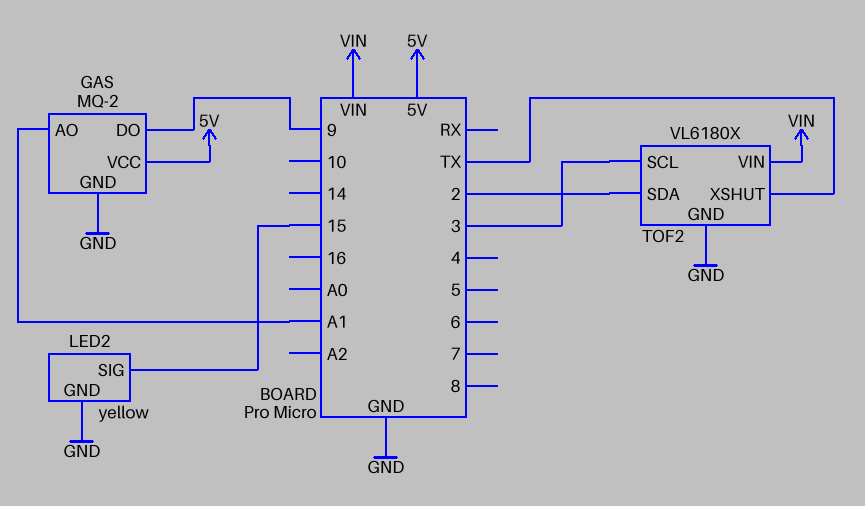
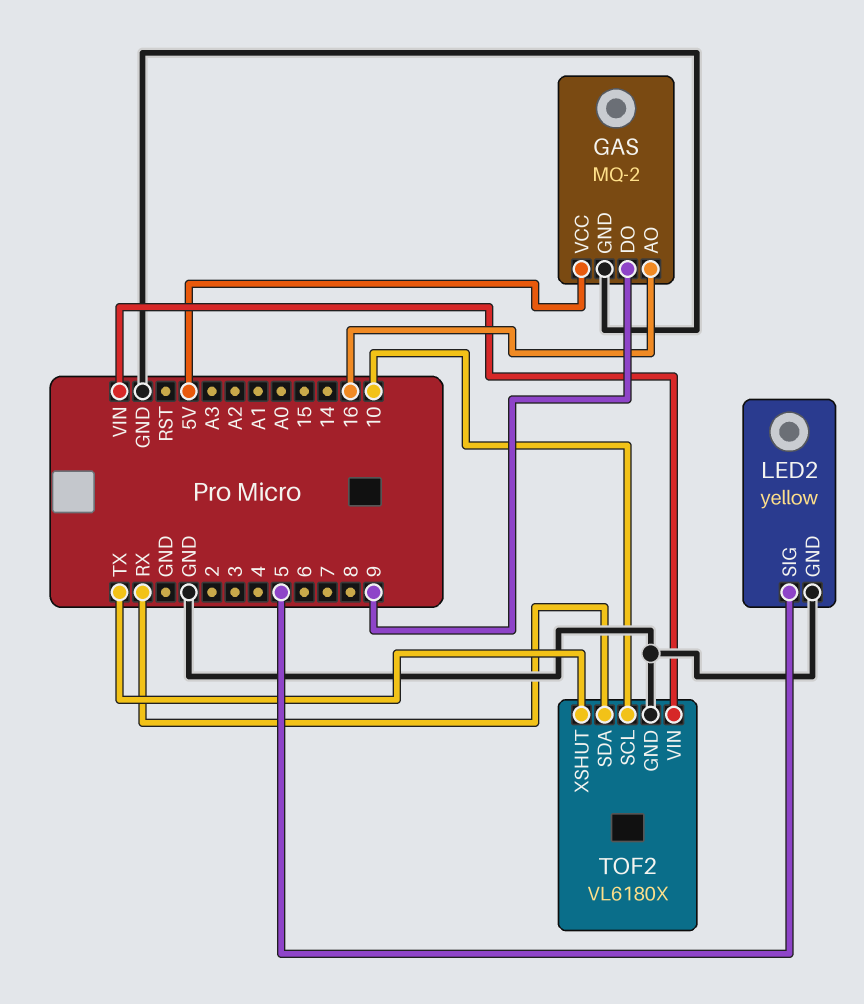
GAS pin AO: A1 -> 16
LED2 pin SIG: 15 -> 5
TOF2 pin SCL: 3 -> 10
TOF2 pin SDA: 2 -> RX

